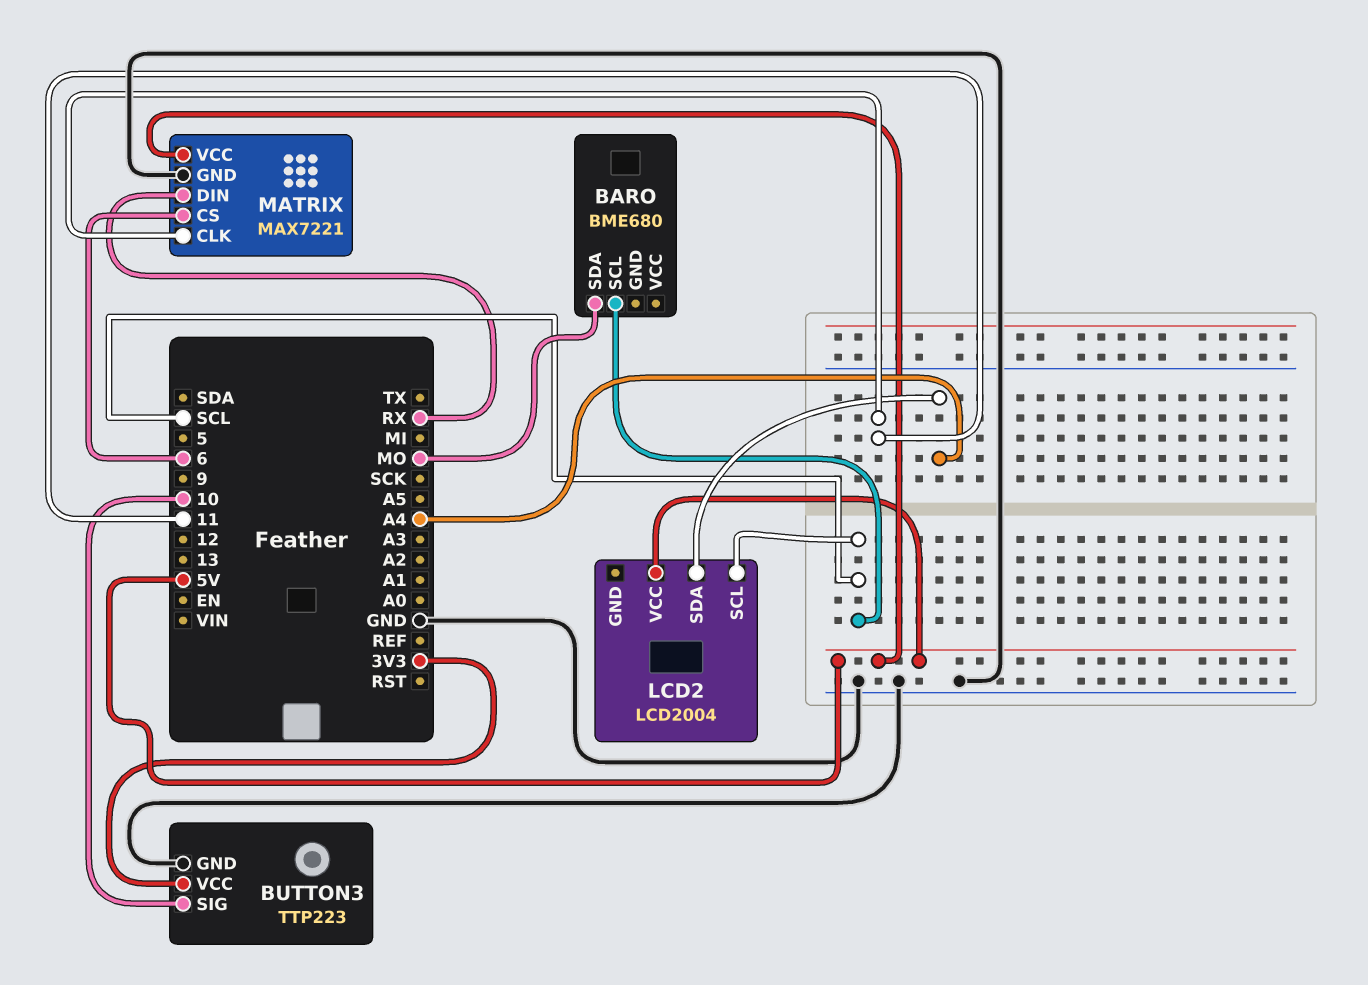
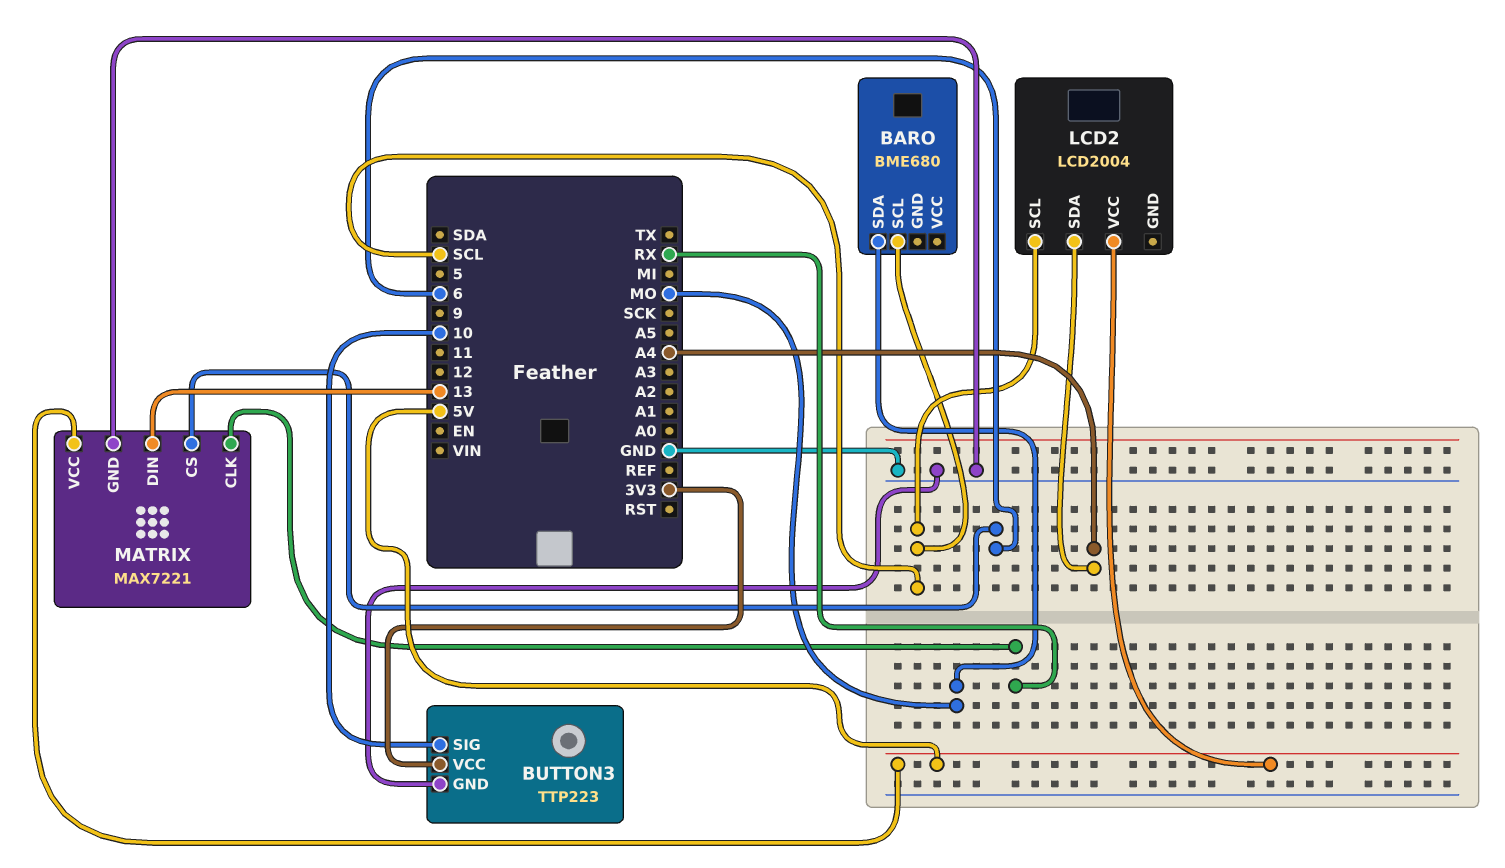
MATRIX pin CLK: 11 -> RX
MATRIX pin DIN: RX -> 13

